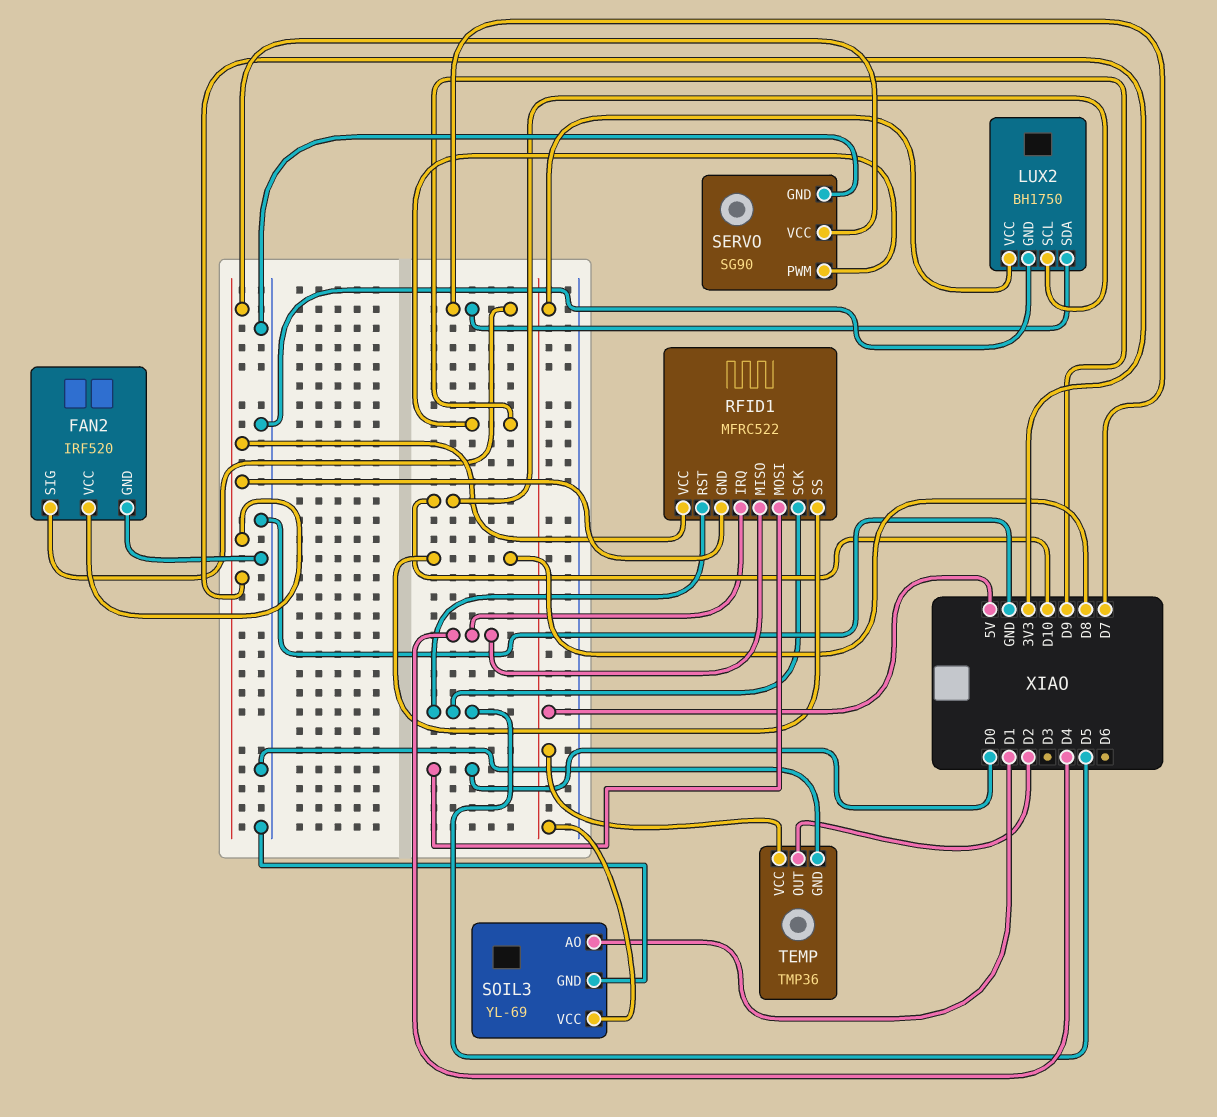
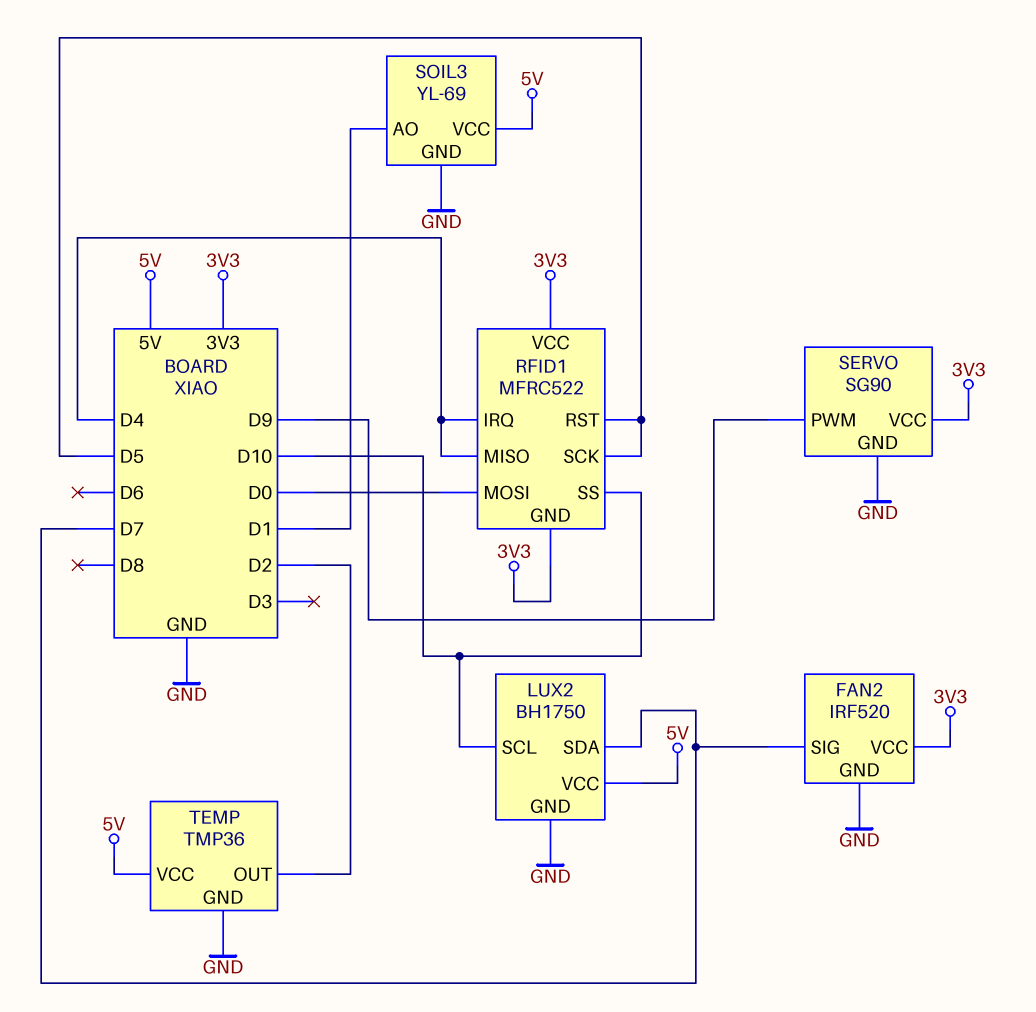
RFID1 pin SS: D8 -> D10

